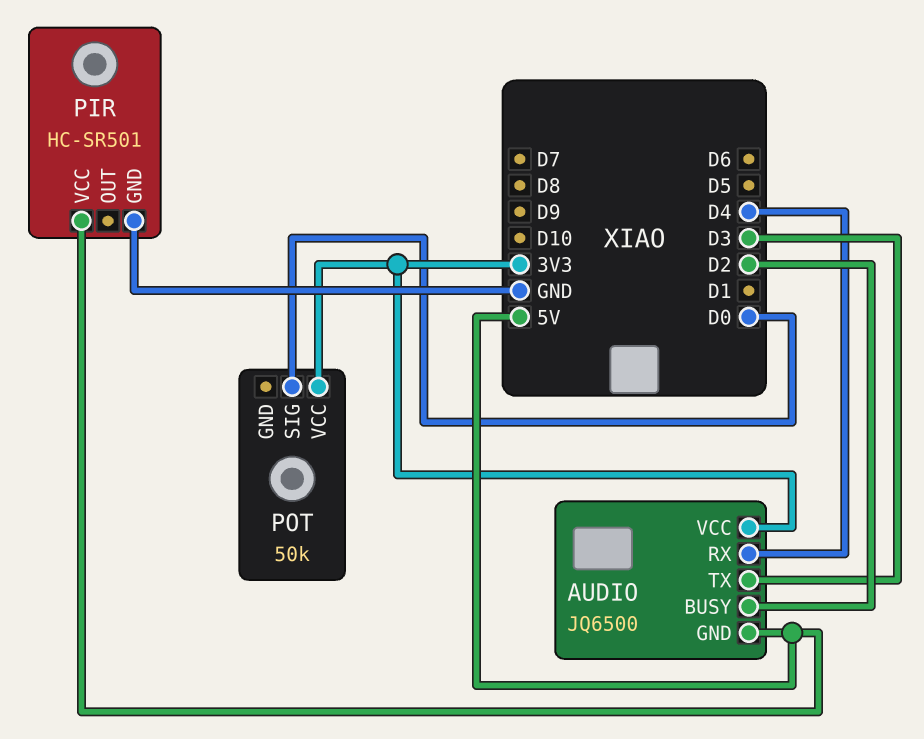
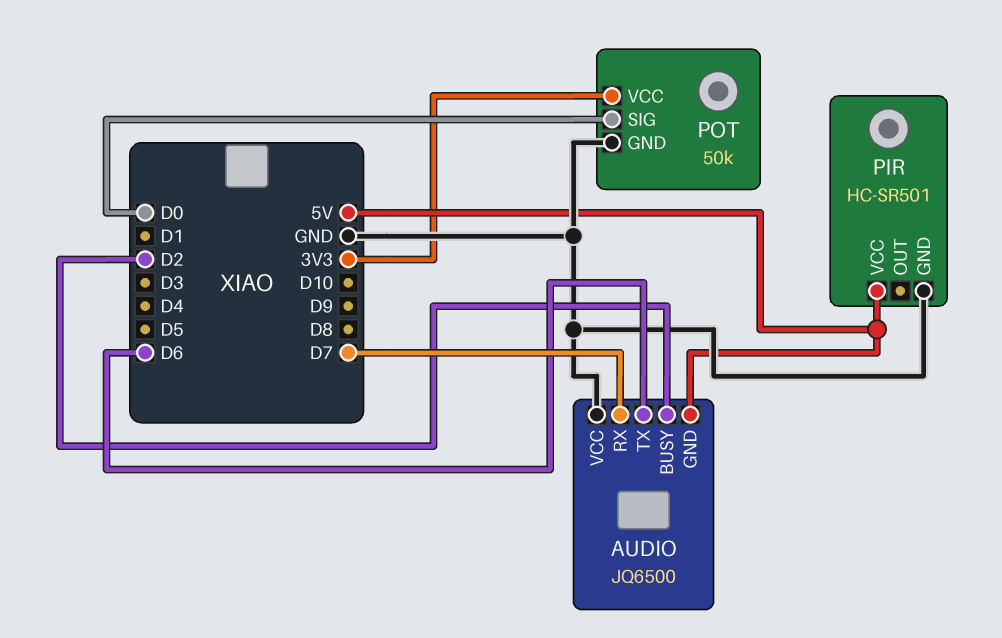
AUDIO pin RX: D4 -> D7
AUDIO pin TX: D3 -> D6
AUDIO pin VCC: 3V3 -> GND
POT pin GND: none -> GND

